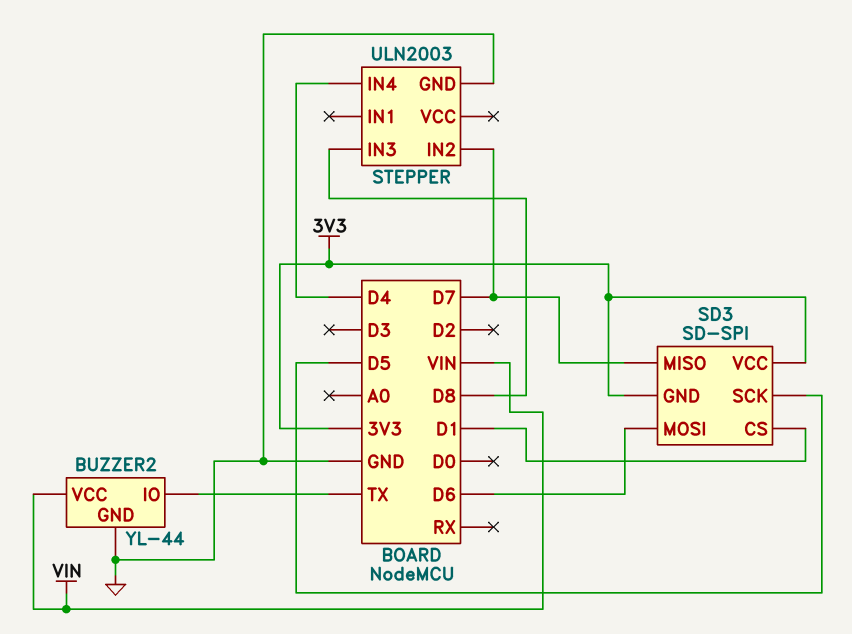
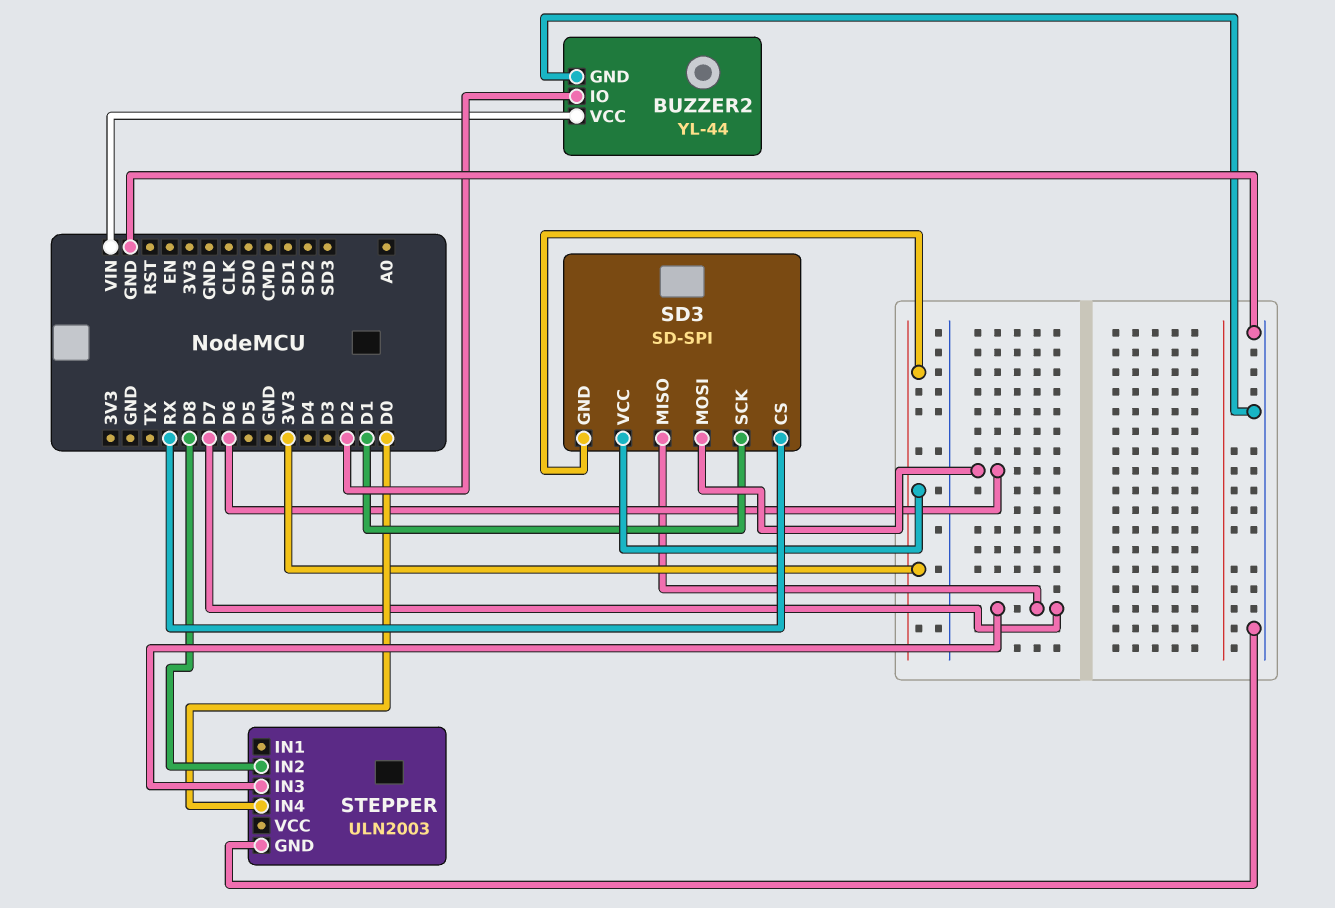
BUZZER2 pin IO: TX -> D2
SD3 pin CS: D1 -> RX
SD3 pin SCK: D5 -> D1
STEPPER pin IN2: D7 -> D8
STEPPER pin IN3: D8 -> D7
STEPPER pin IN4: D4 -> D0

